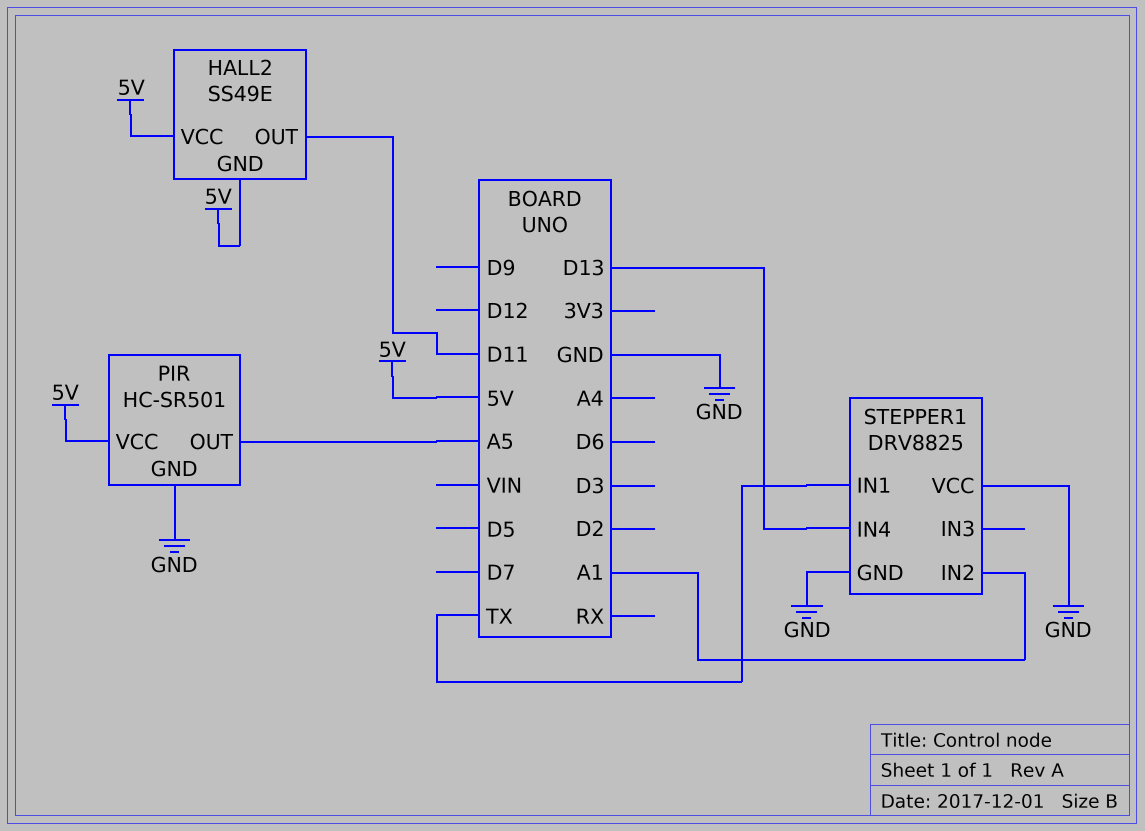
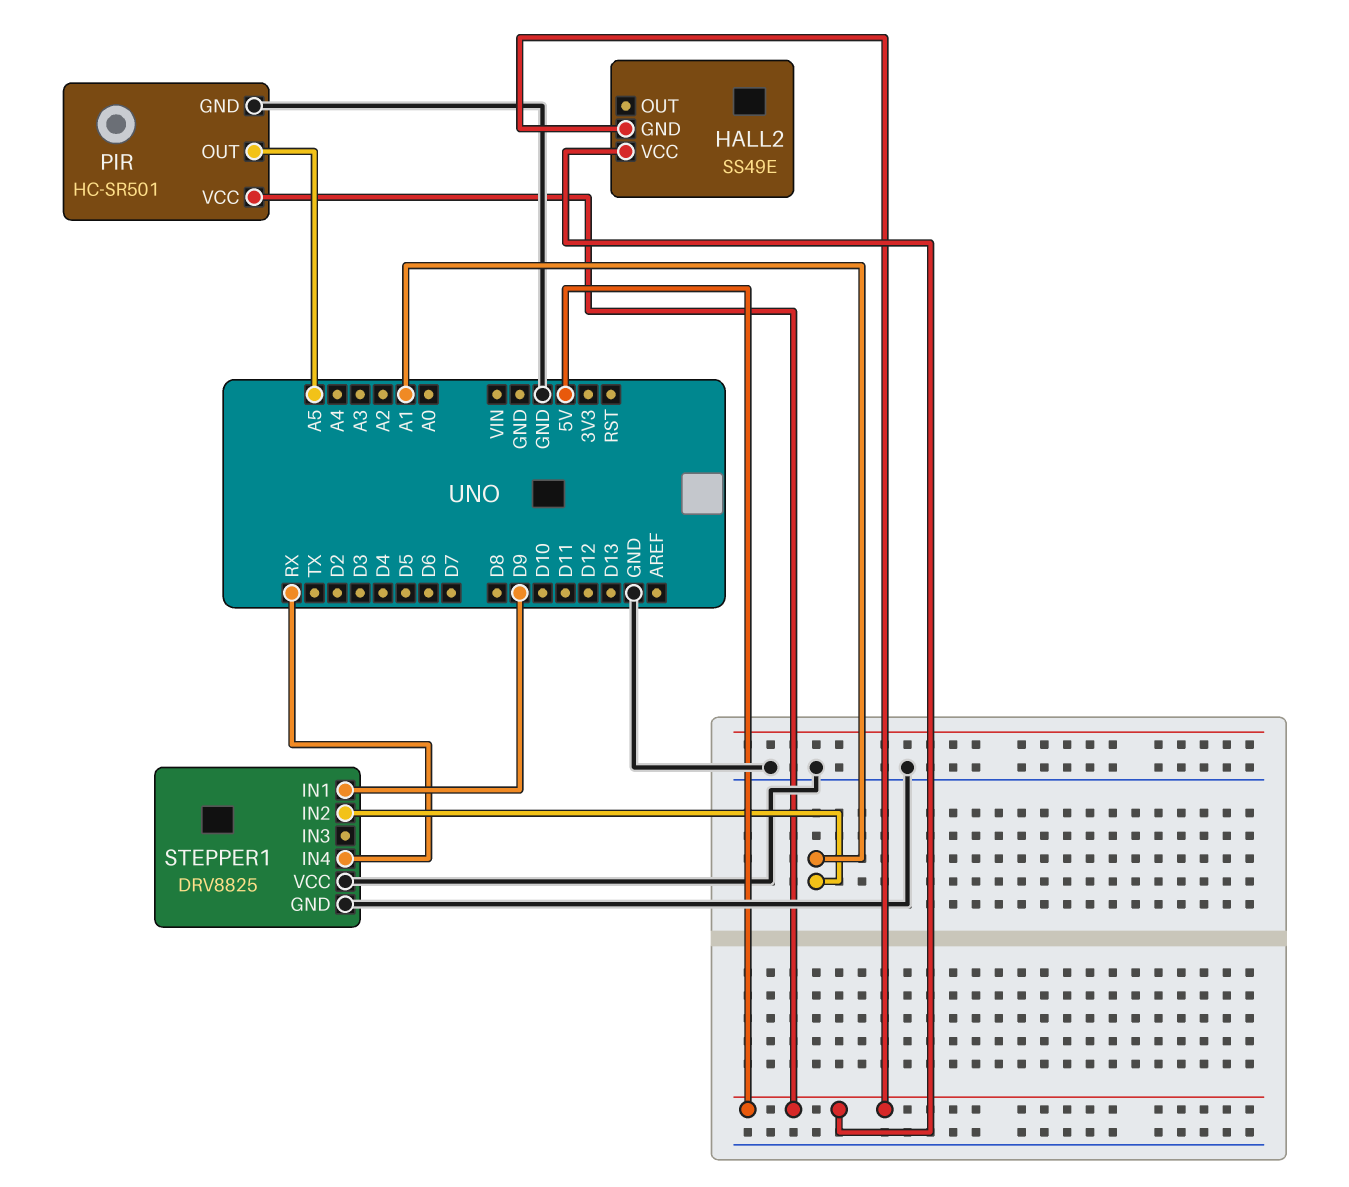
HALL2 pin OUT: D11 -> none
STEPPER1 pin IN1: TX -> D9
STEPPER1 pin IN4: D13 -> RX

